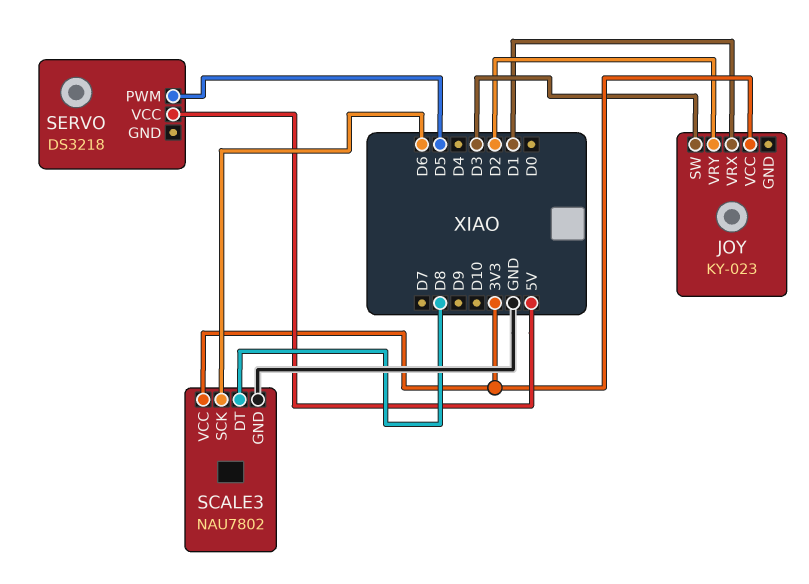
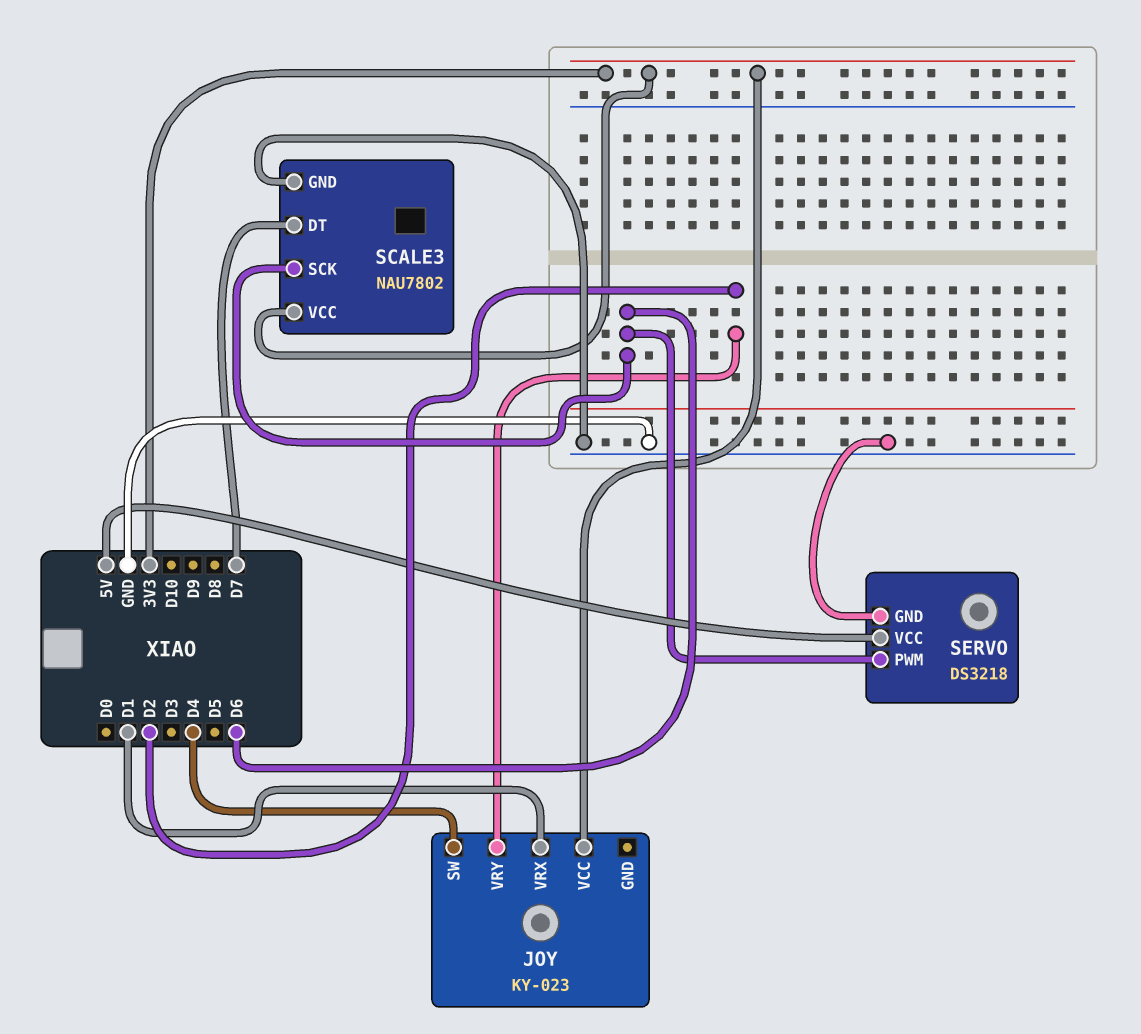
JOY pin SW: D3 -> D4
SCALE3 pin DT: D8 -> D7
SERVO pin GND: none -> GND
SERVO pin PWM: D5 -> D6

